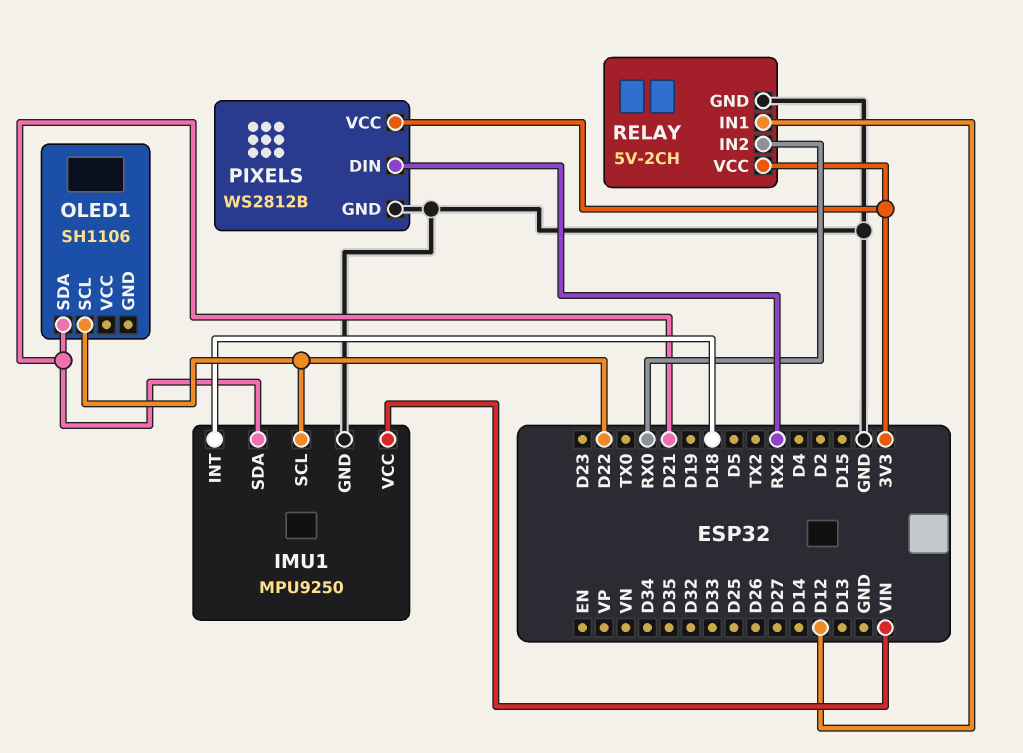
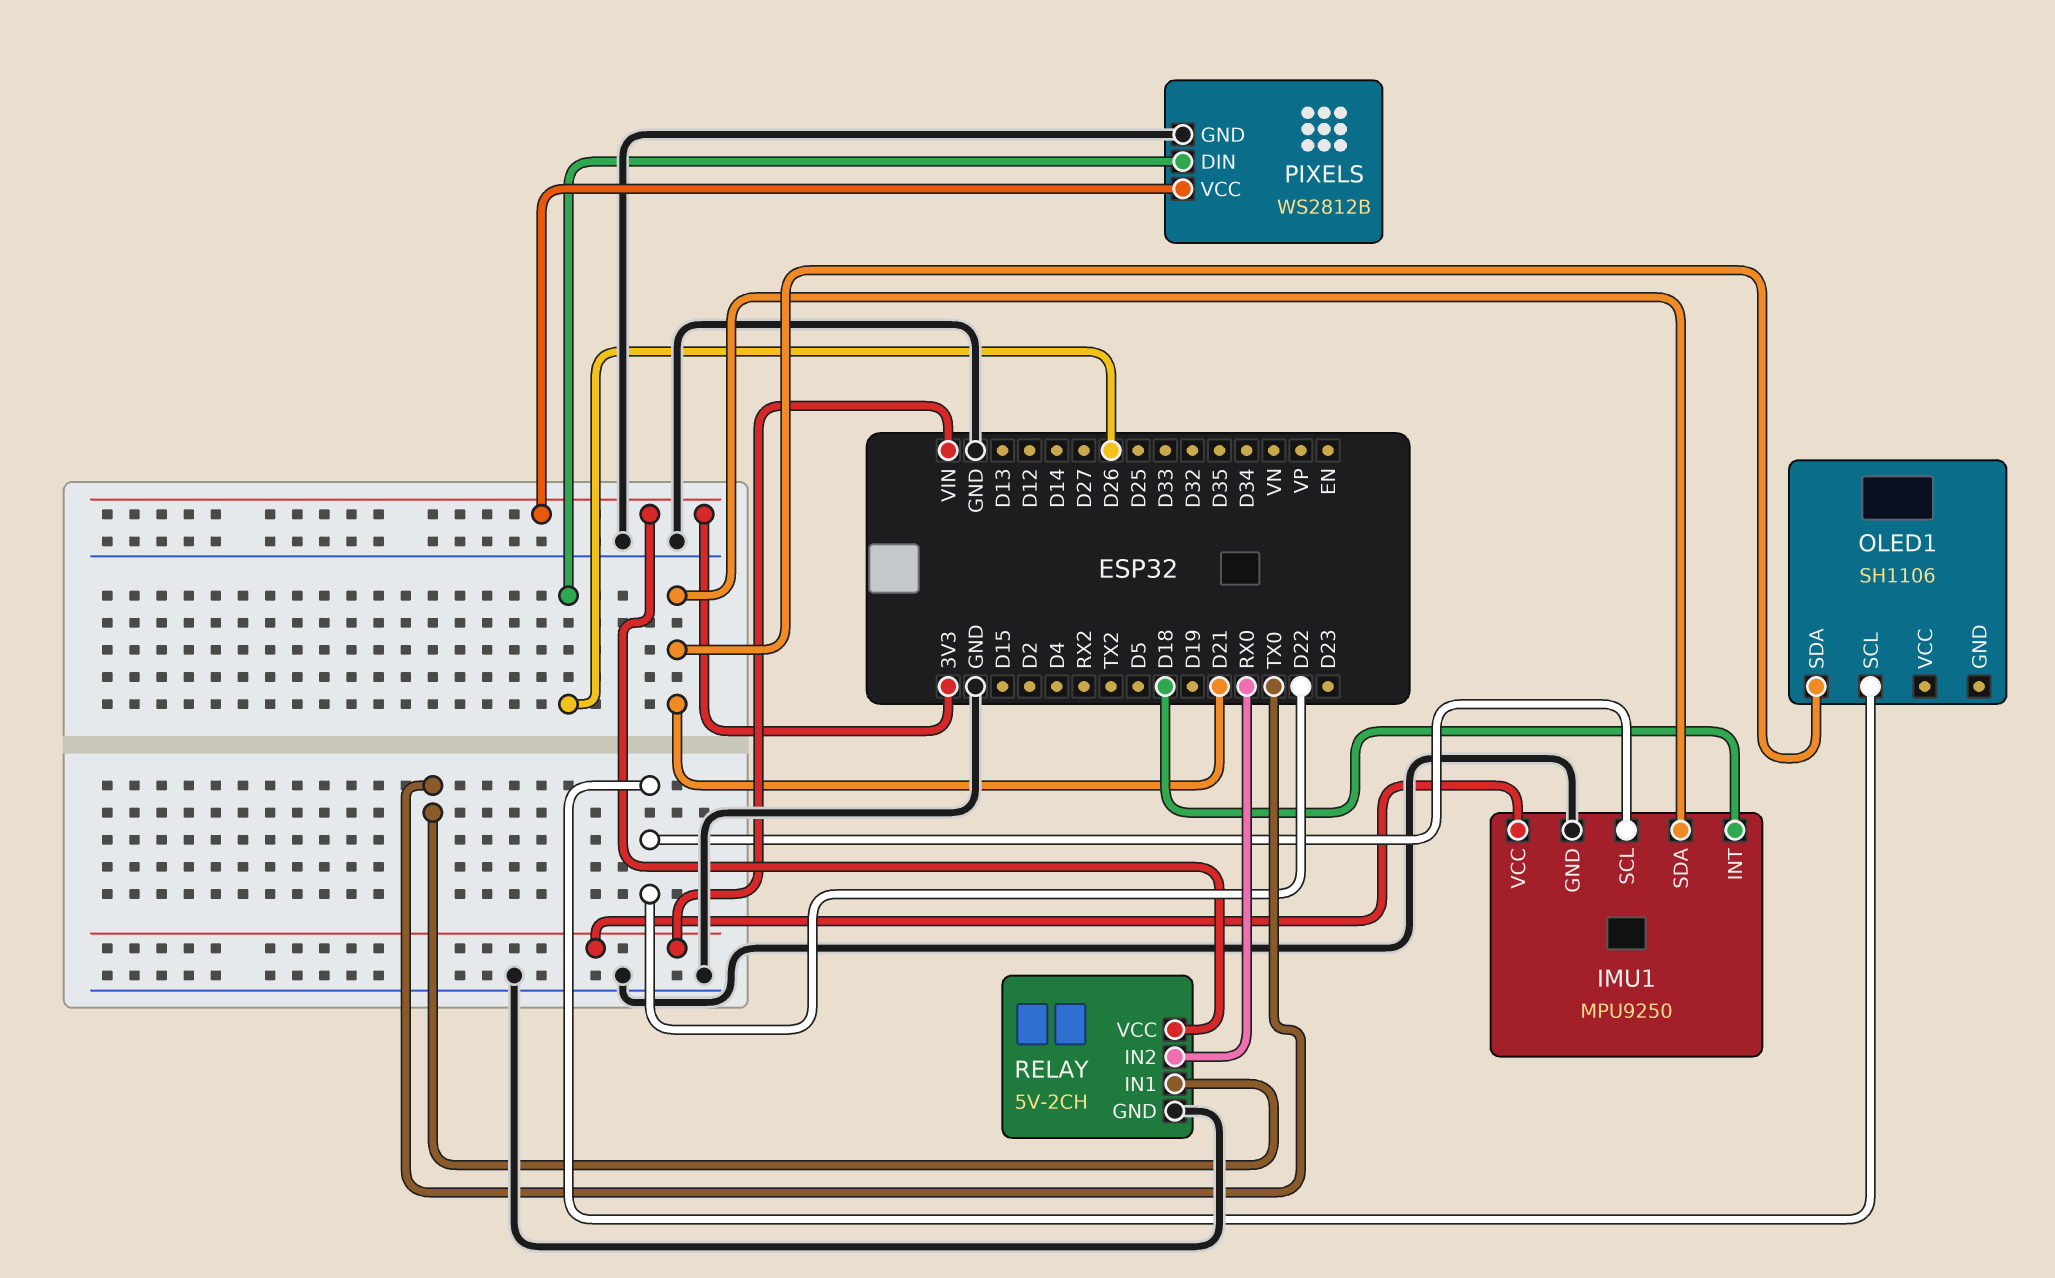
PIXELS pin DIN: RX2 -> D26
RELAY pin IN1: D12 -> TX0

